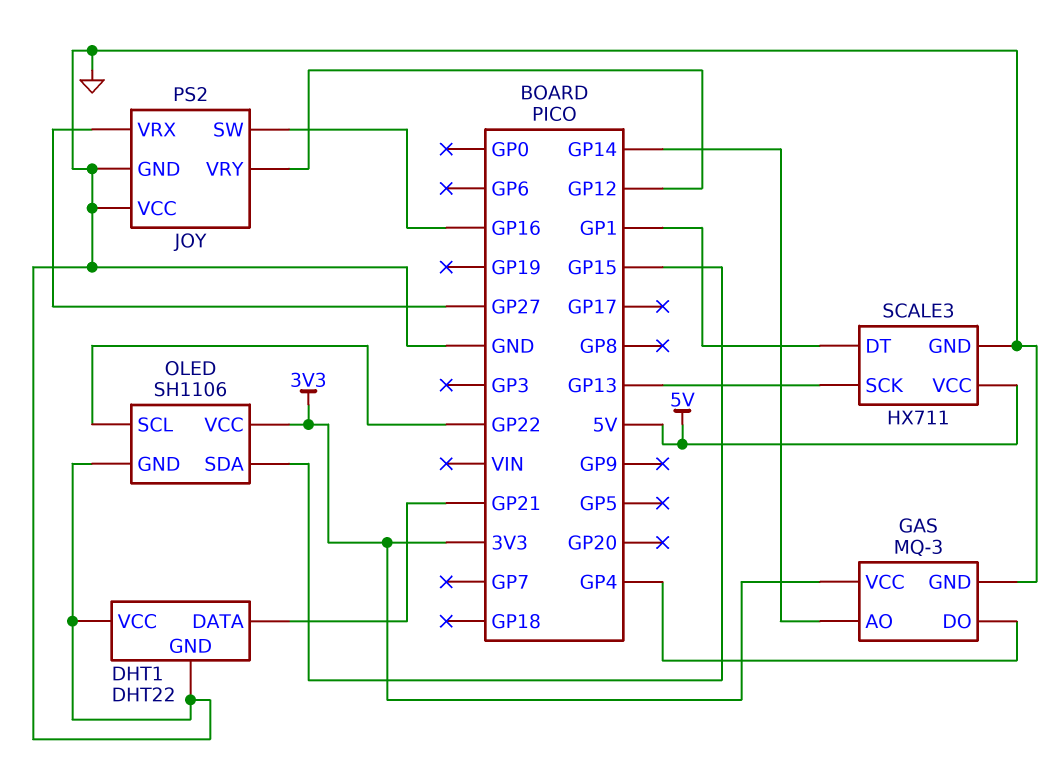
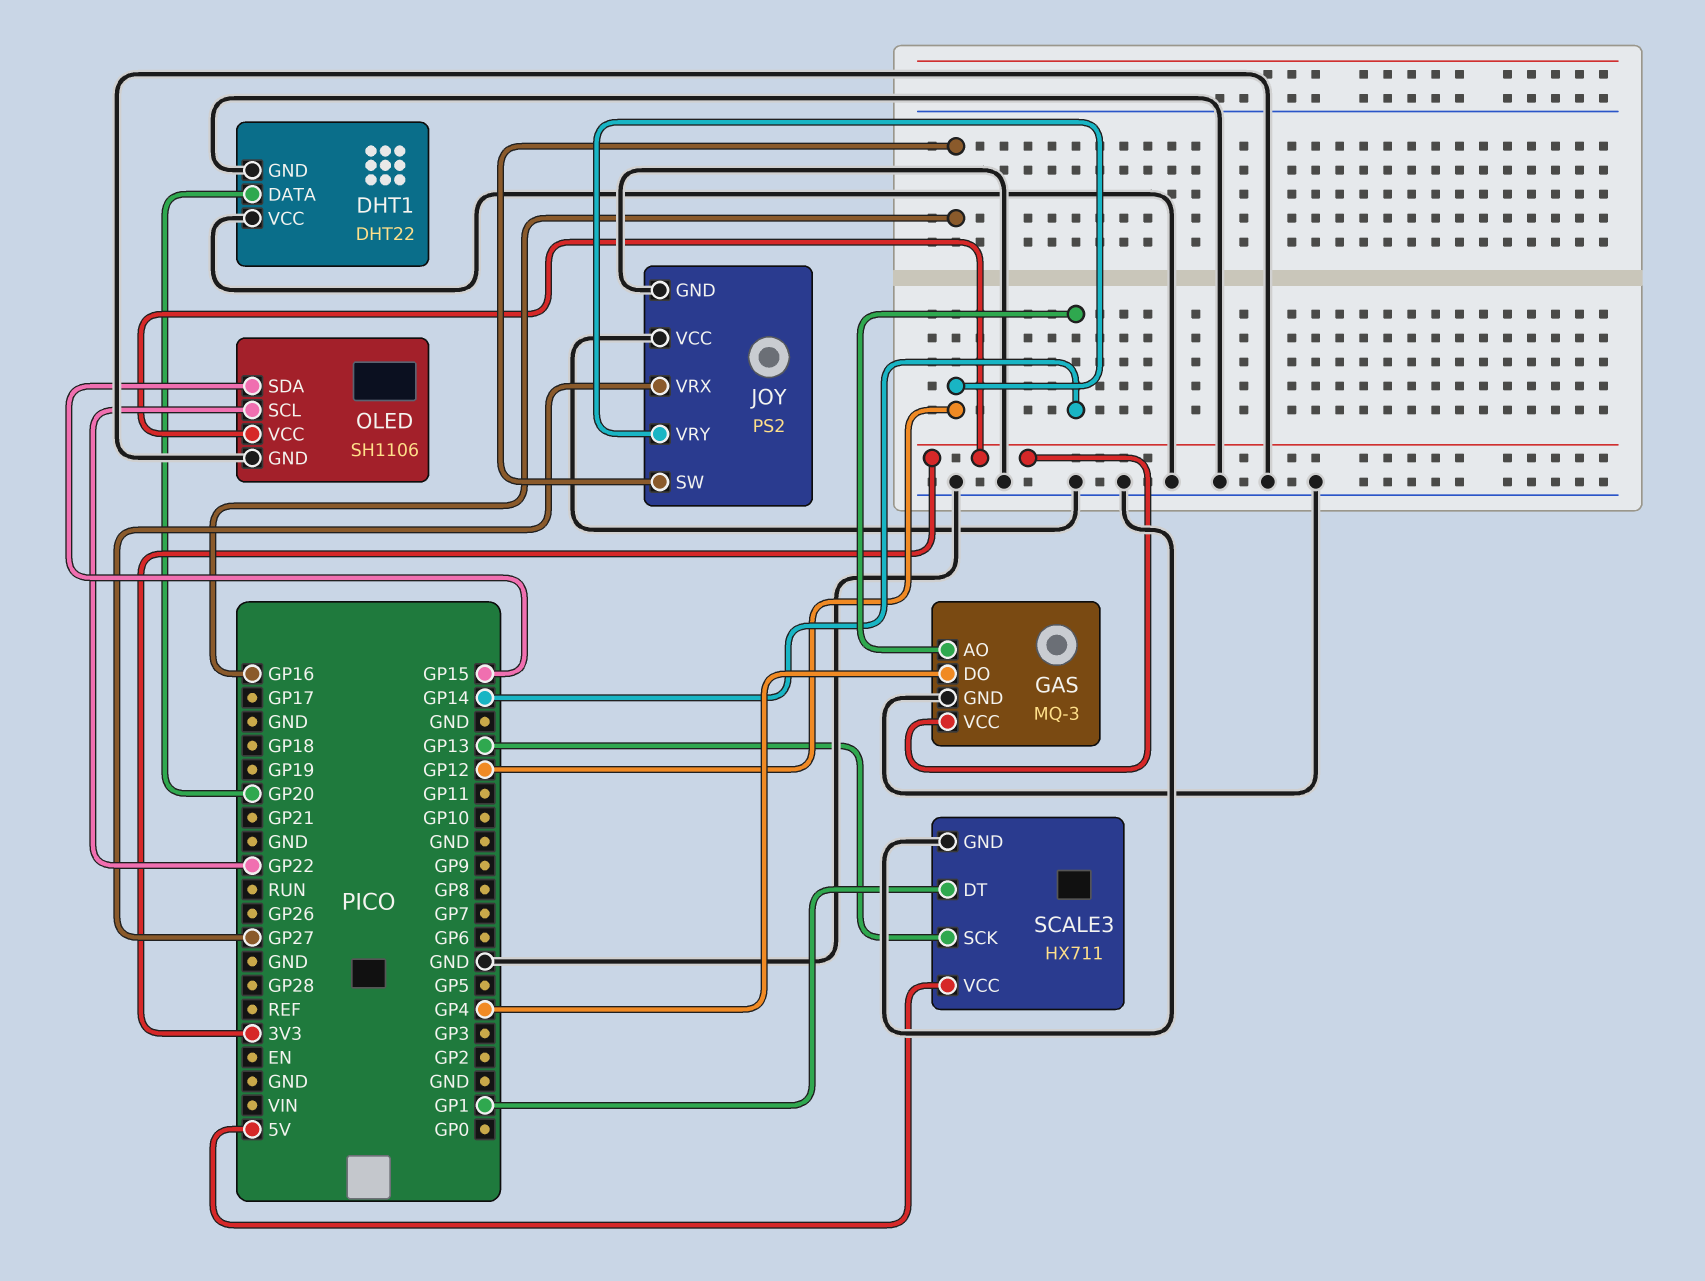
DHT1 pin DATA: GP21 -> GP20

